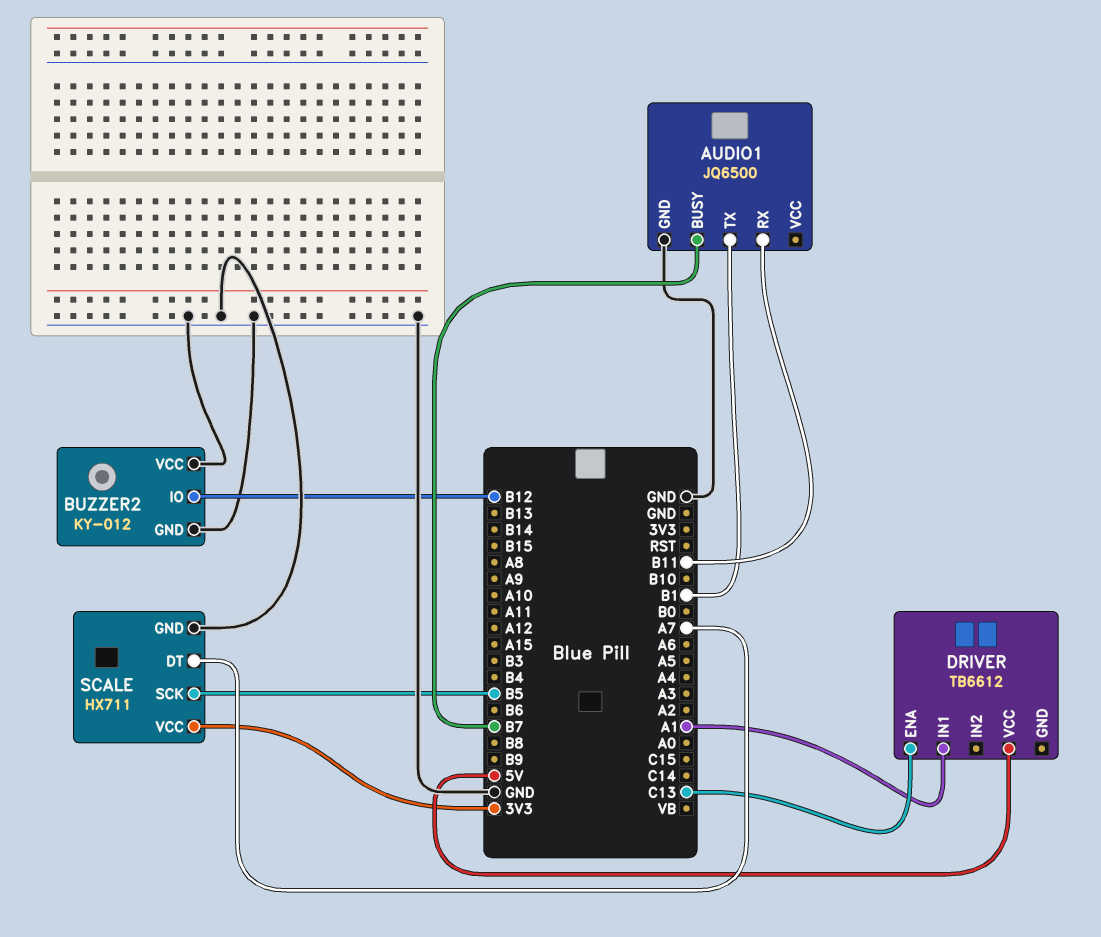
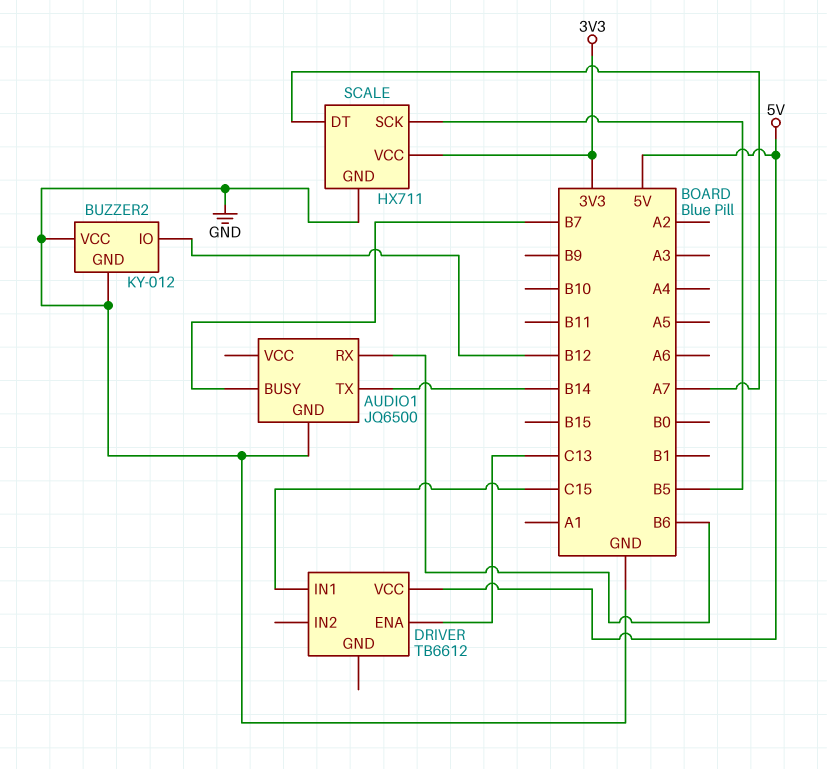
AUDIO1 pin RX: B11 -> B6
AUDIO1 pin TX: B1 -> B14
DRIVER pin IN1: A1 -> C15

